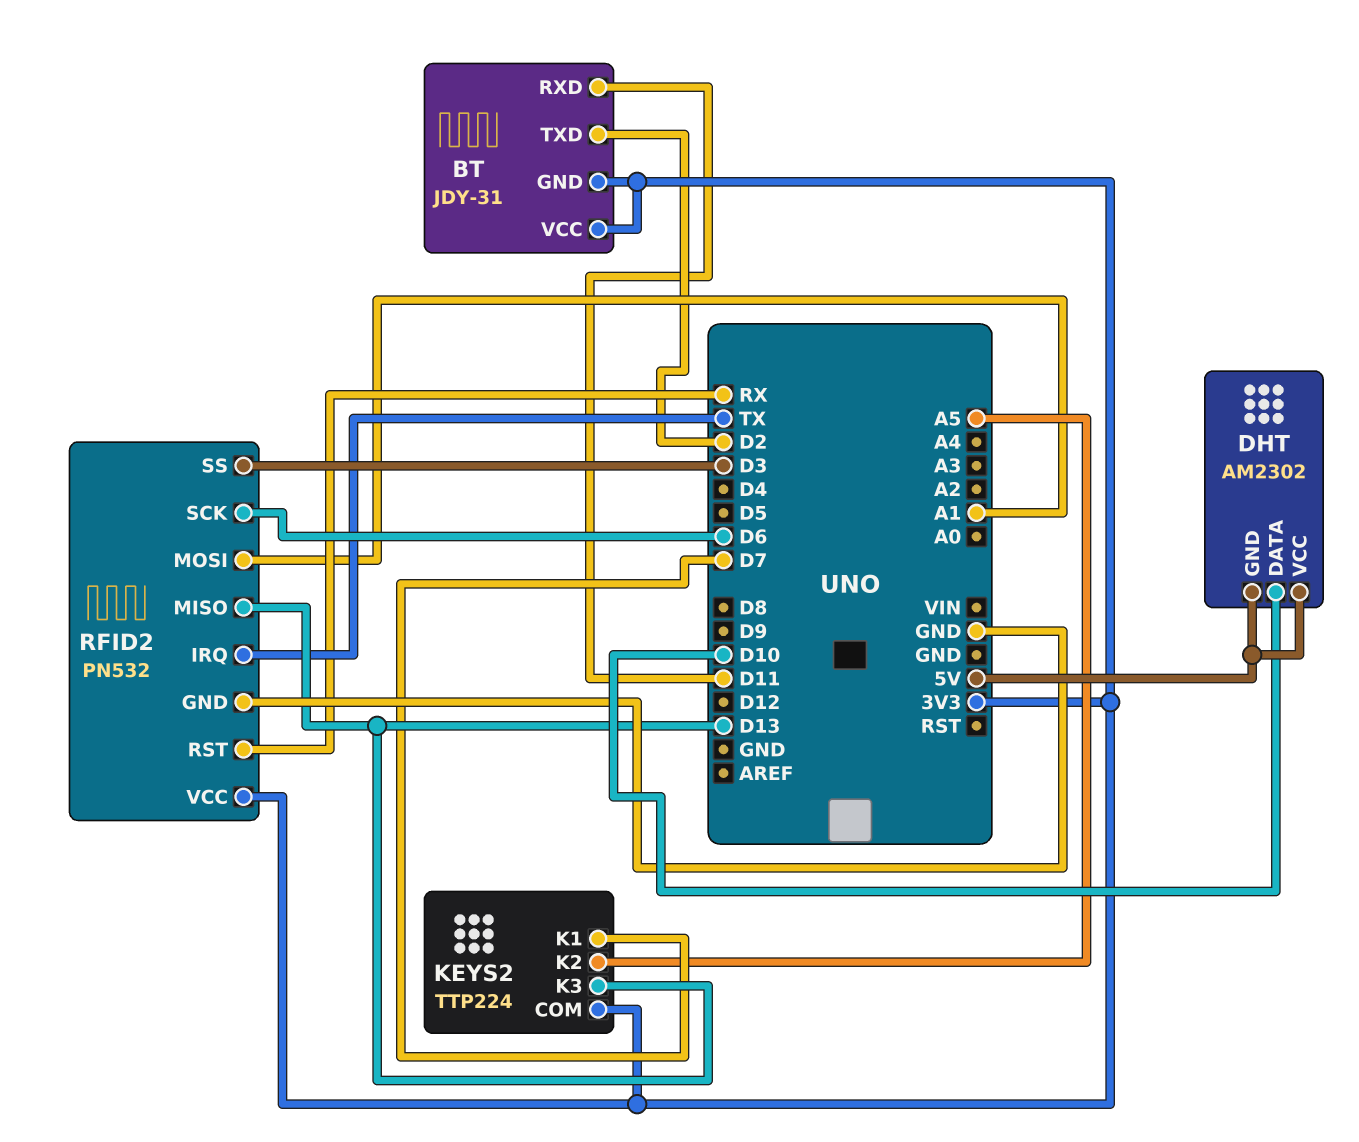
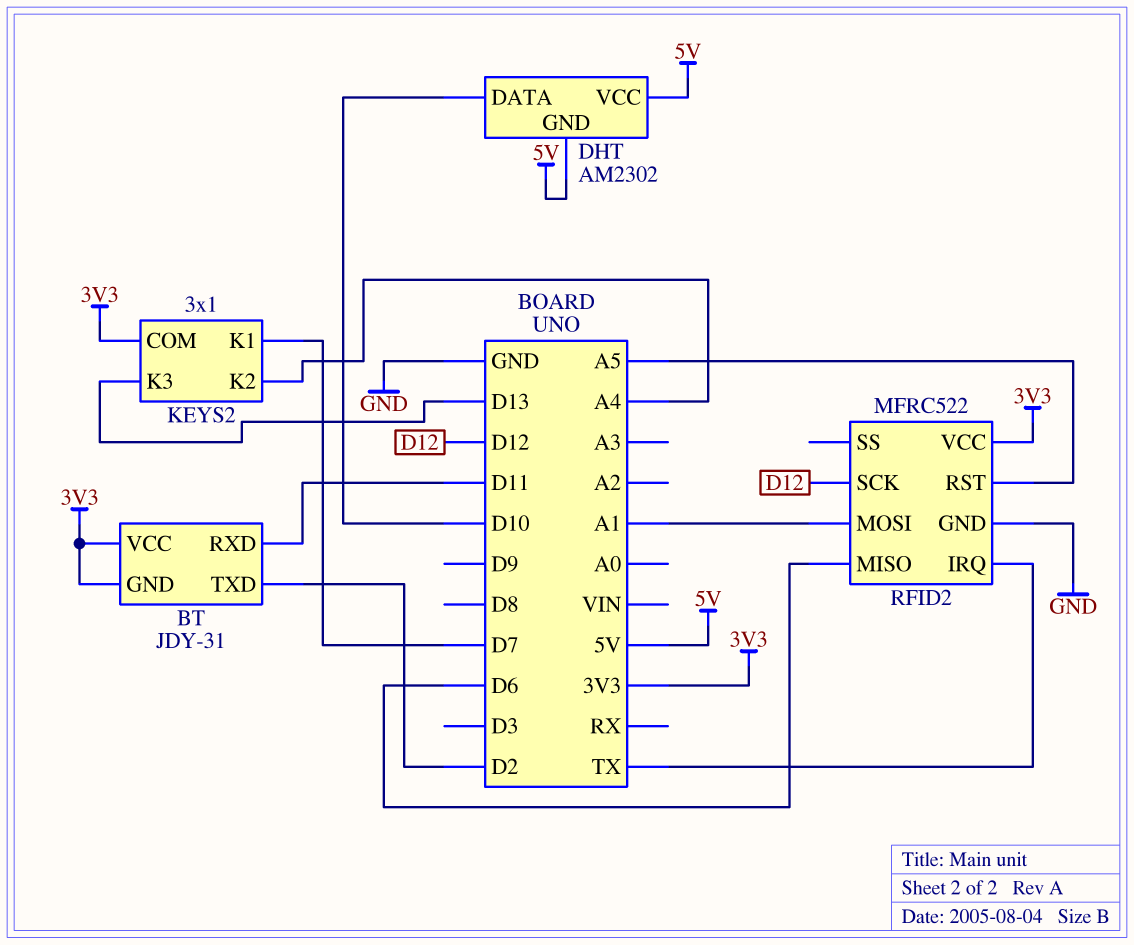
KEYS2: TTP224 -> 3x1
KEYS2 pin K2: A5 -> A4
RFID2: PN532 -> MFRC522
RFID2 pin MISO: D13 -> D6
RFID2 pin RST: RX -> A5
RFID2 pin SCK: D6 -> D12
RFID2 pin SS: D3 -> none

